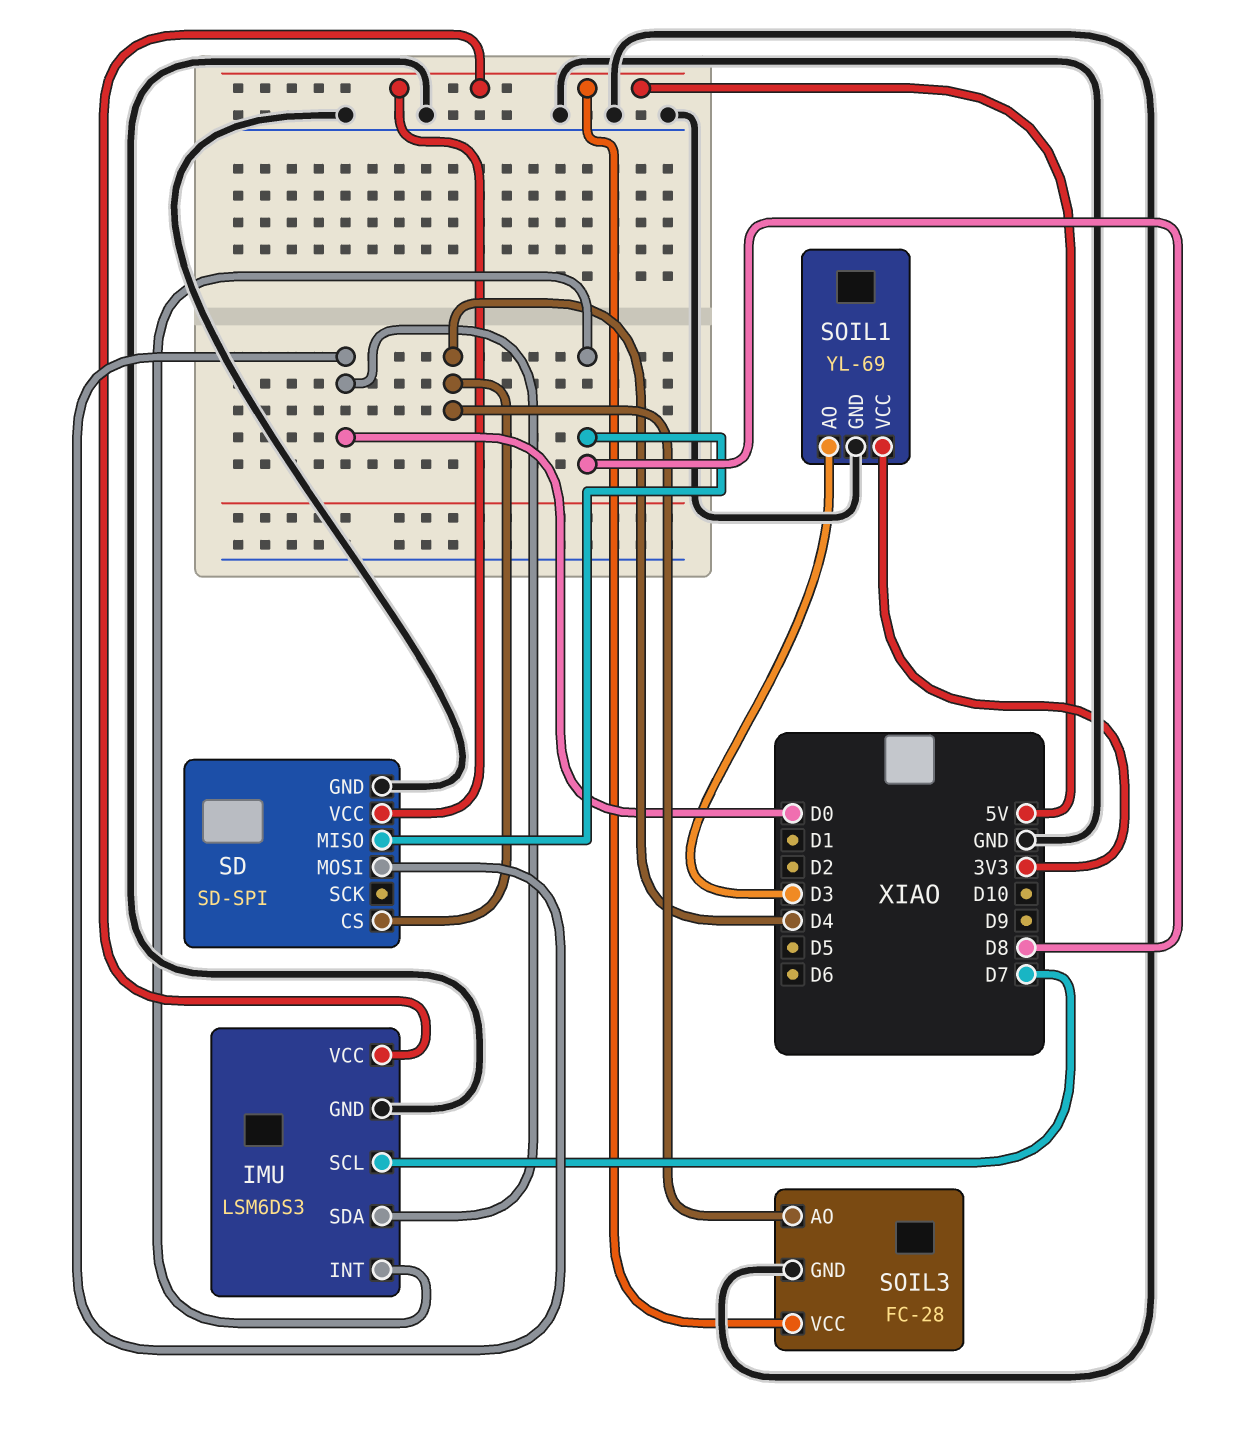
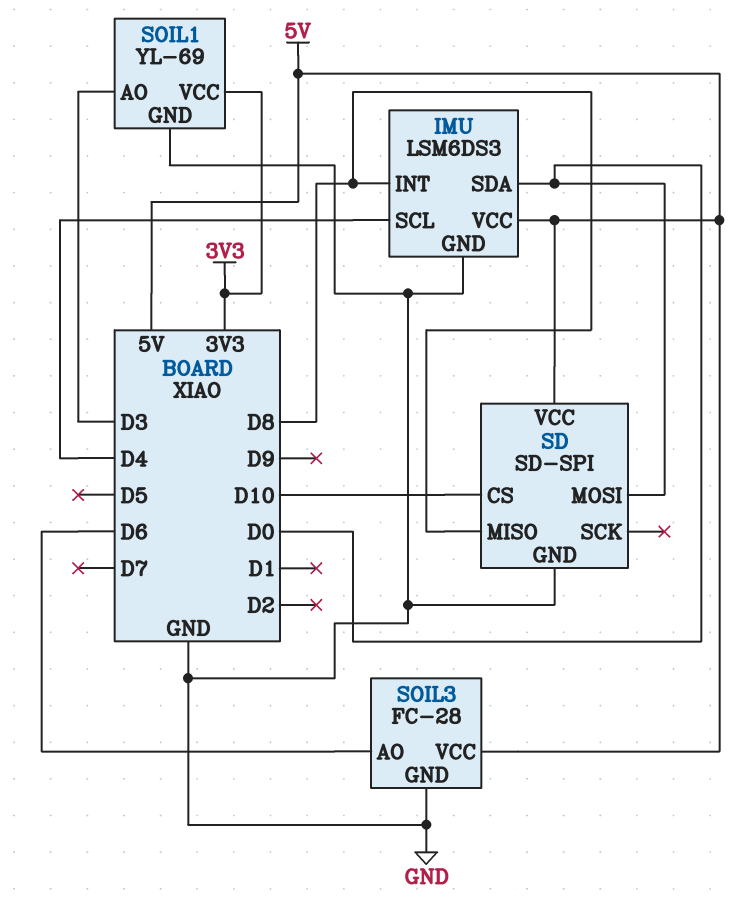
IMU pin SCL: D7 -> D4
SD pin CS: D4 -> D10
SOIL3 pin AO: D4 -> D6

